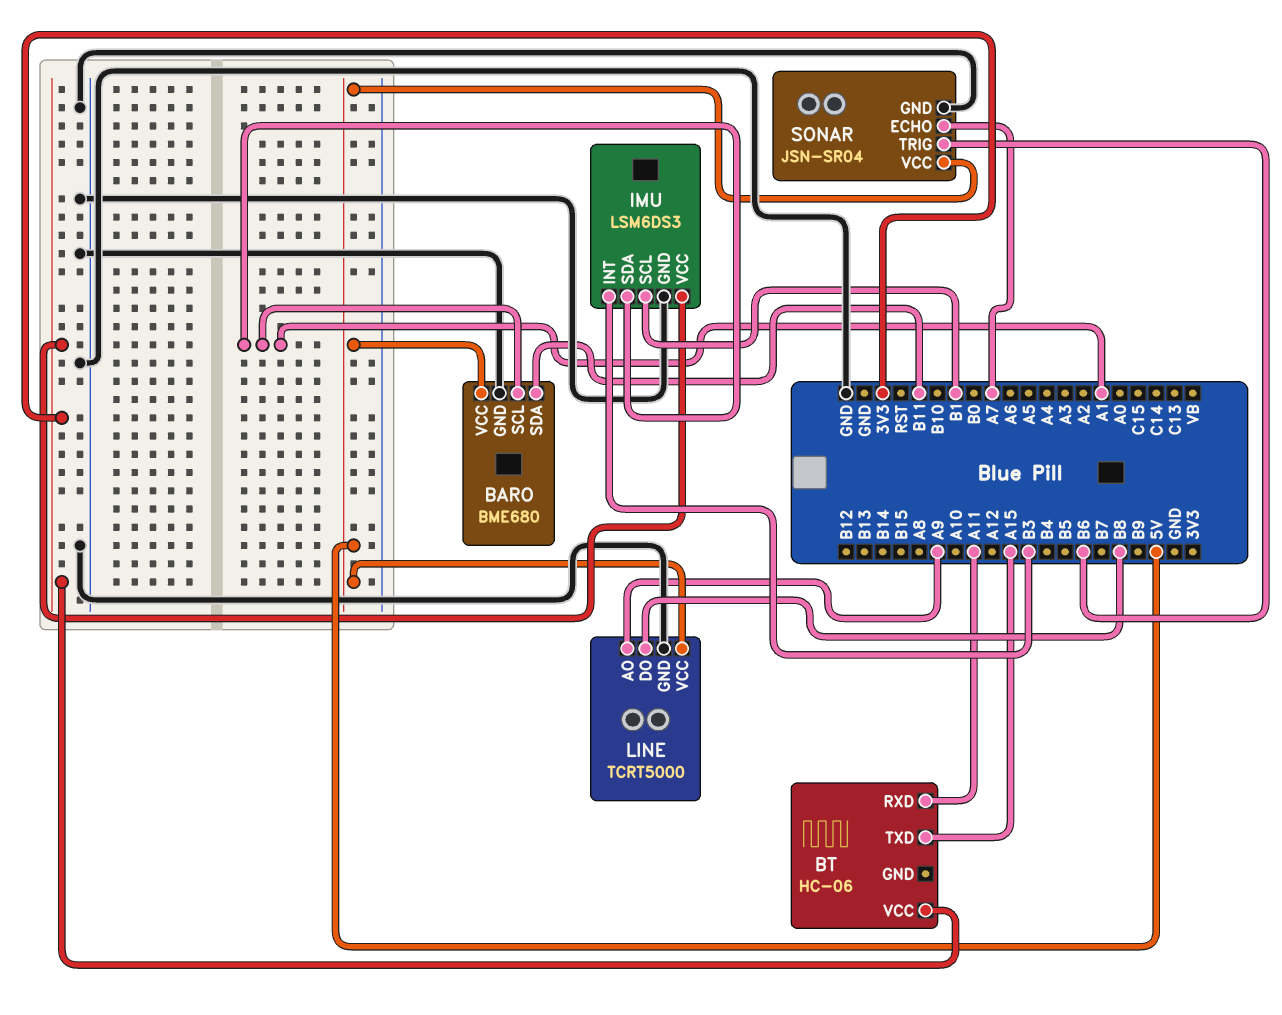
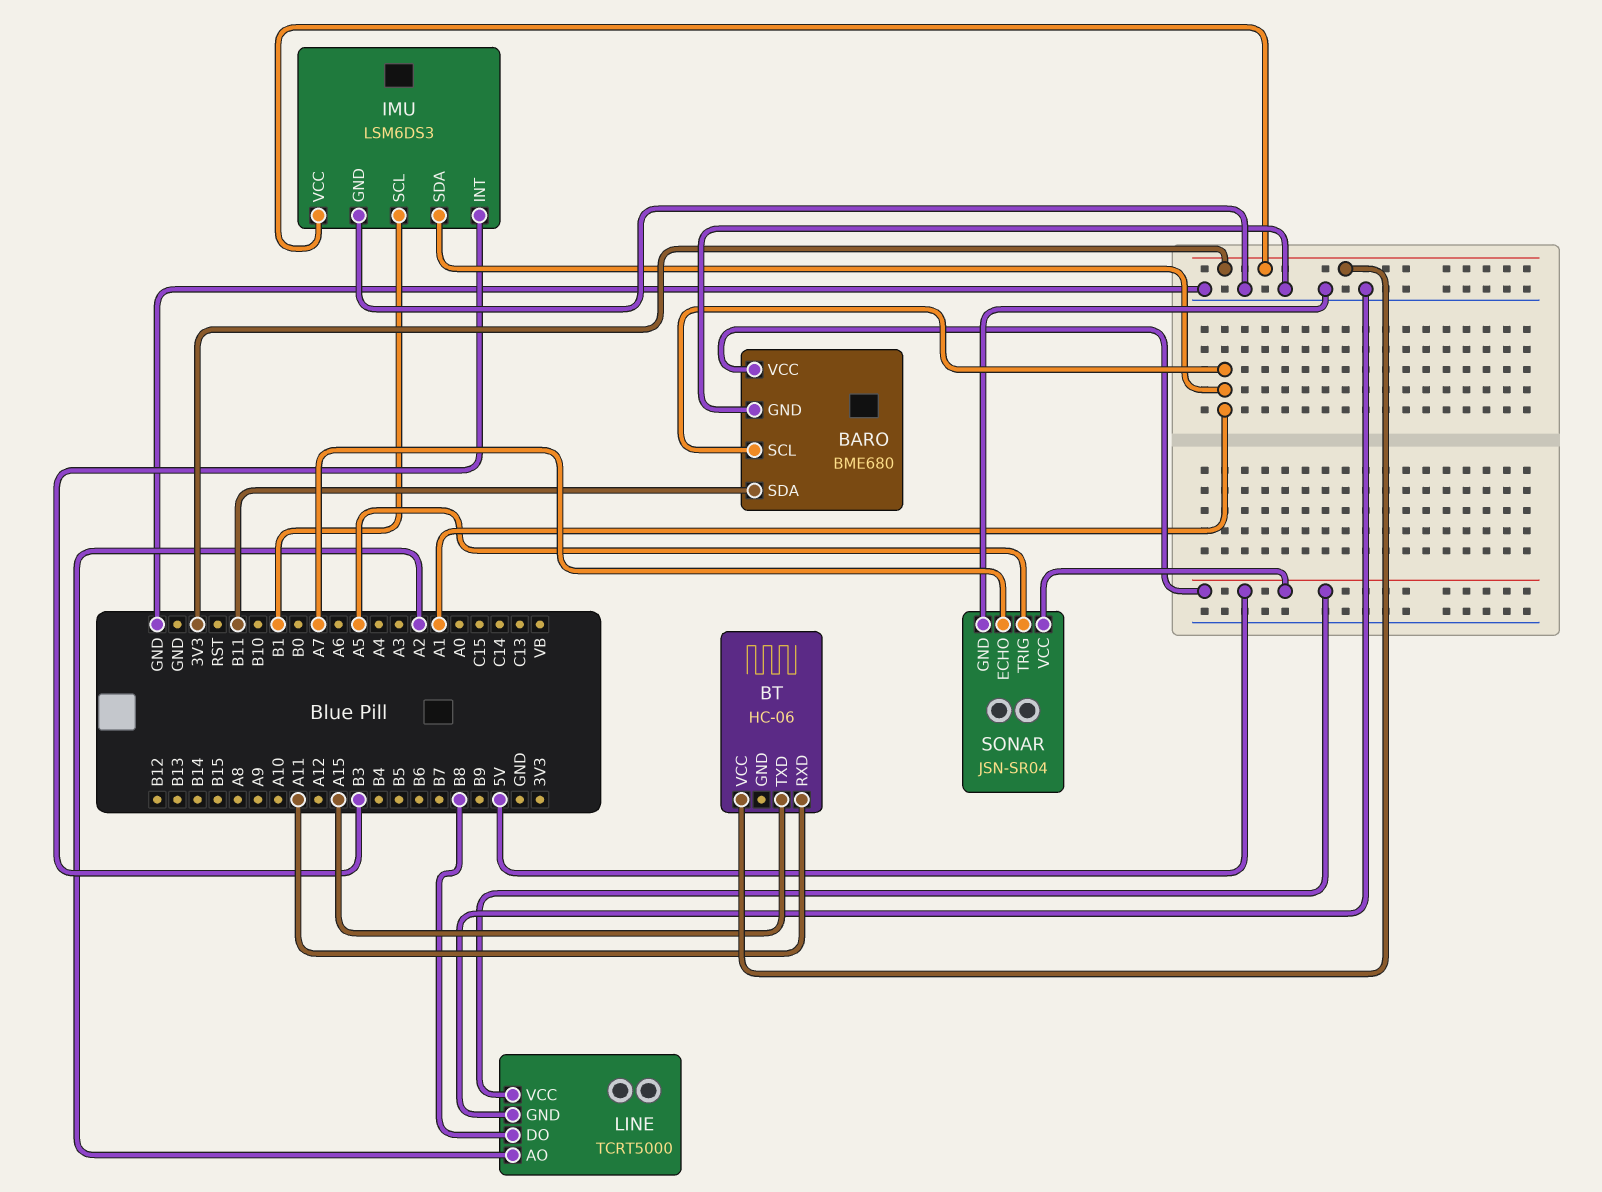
LINE pin AO: A9 -> A2
SONAR pin TRIG: B6 -> A5

